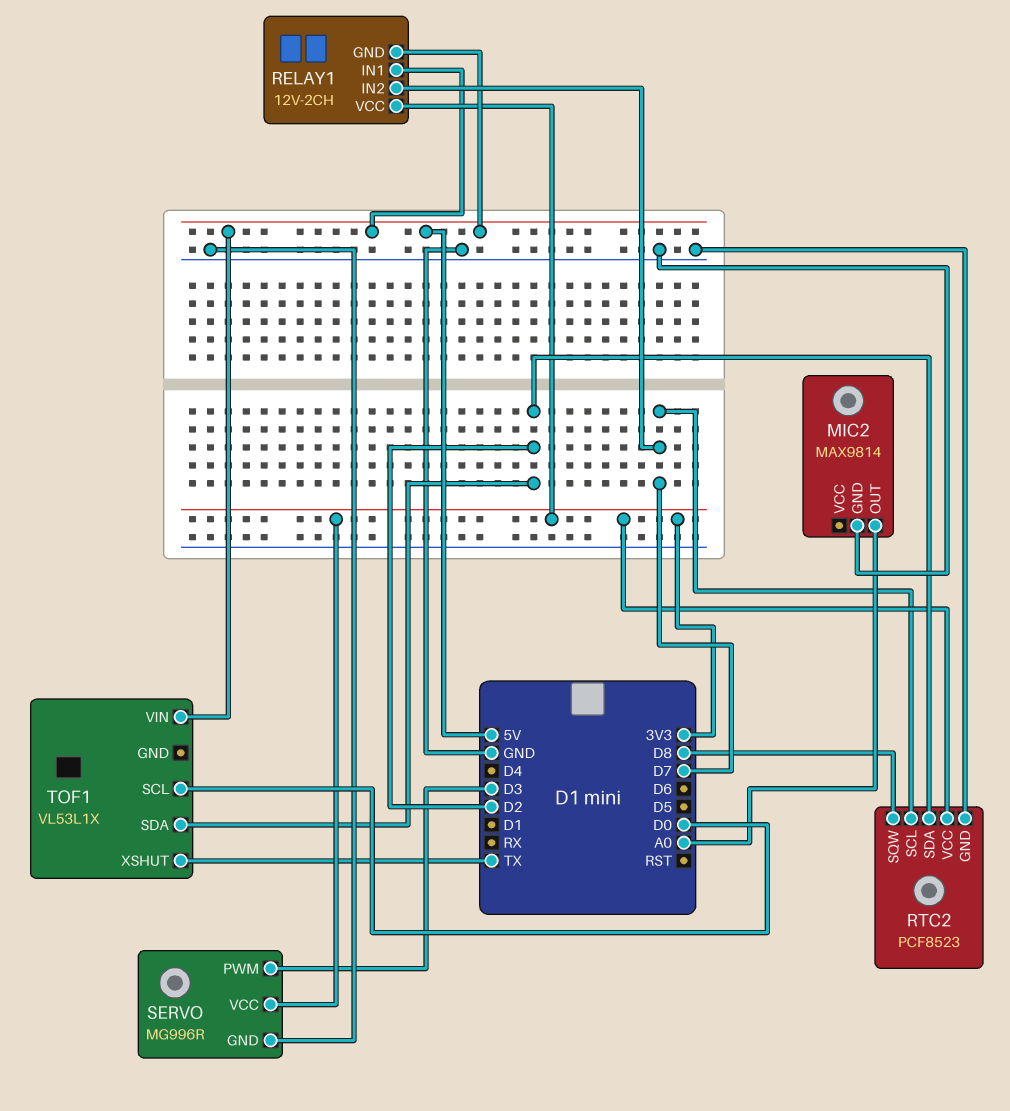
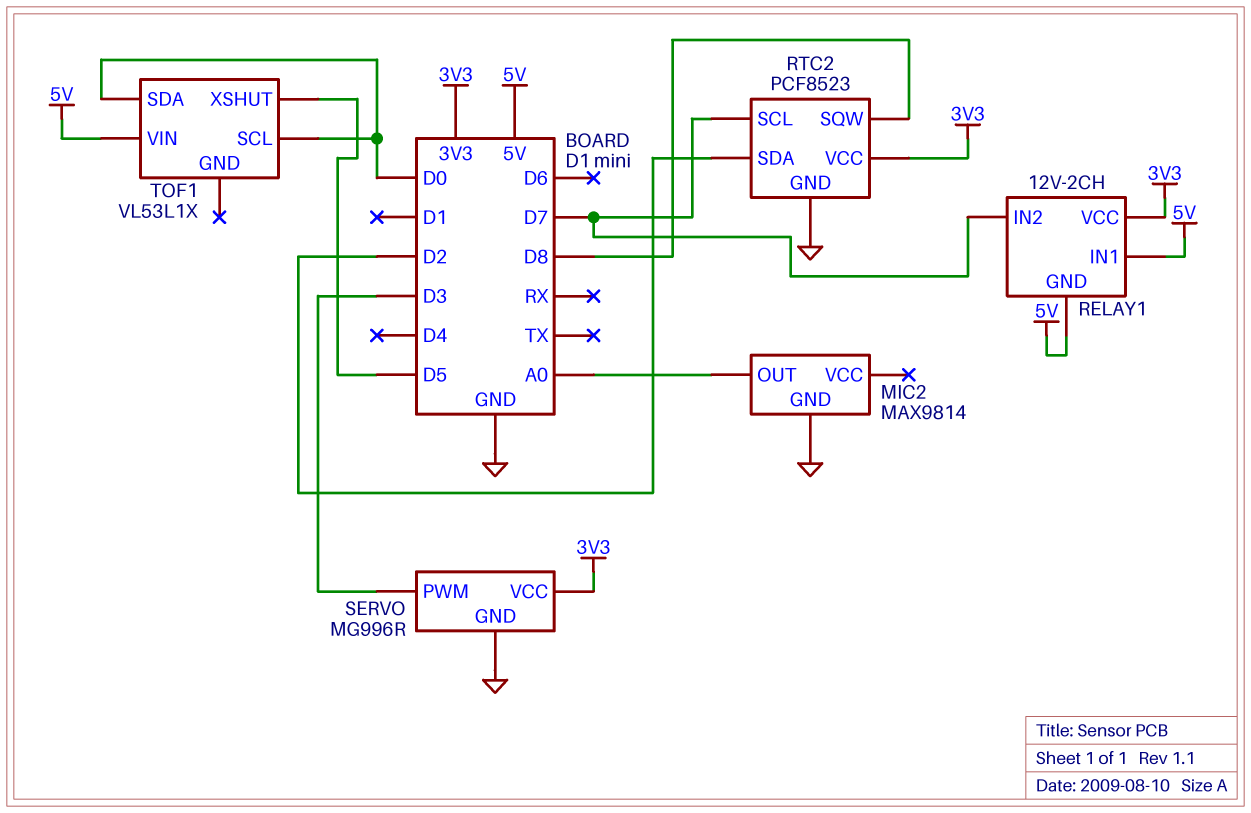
TOF1 pin SDA: D2 -> D0
TOF1 pin XSHUT: TX -> D5

